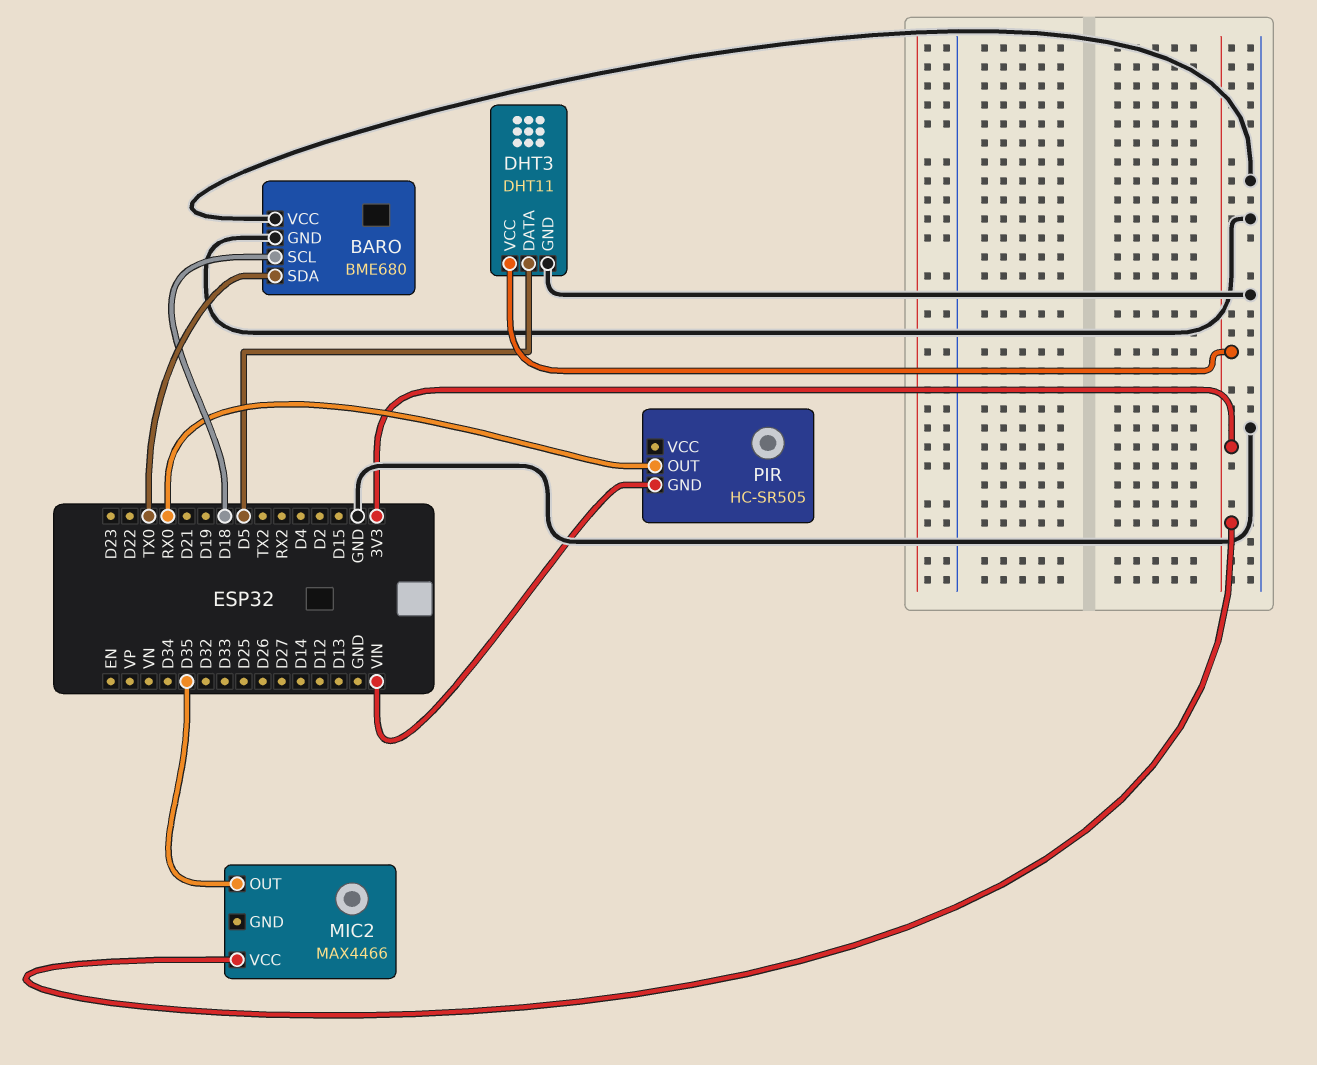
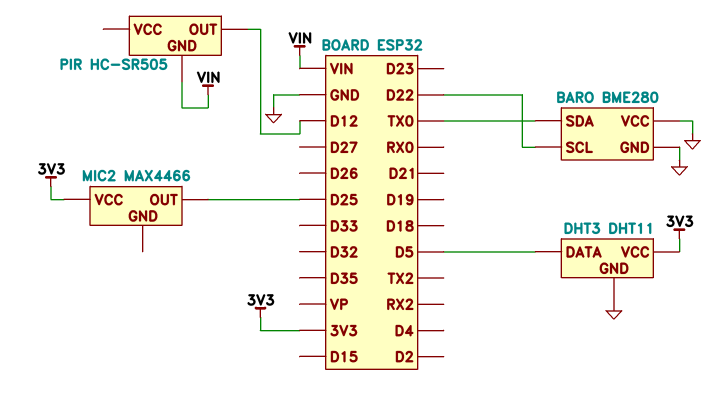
BARO: BME680 -> BME280
BARO pin SCL: D18 -> D22
MIC2 pin OUT: D35 -> D25
PIR pin OUT: RX0 -> D12

